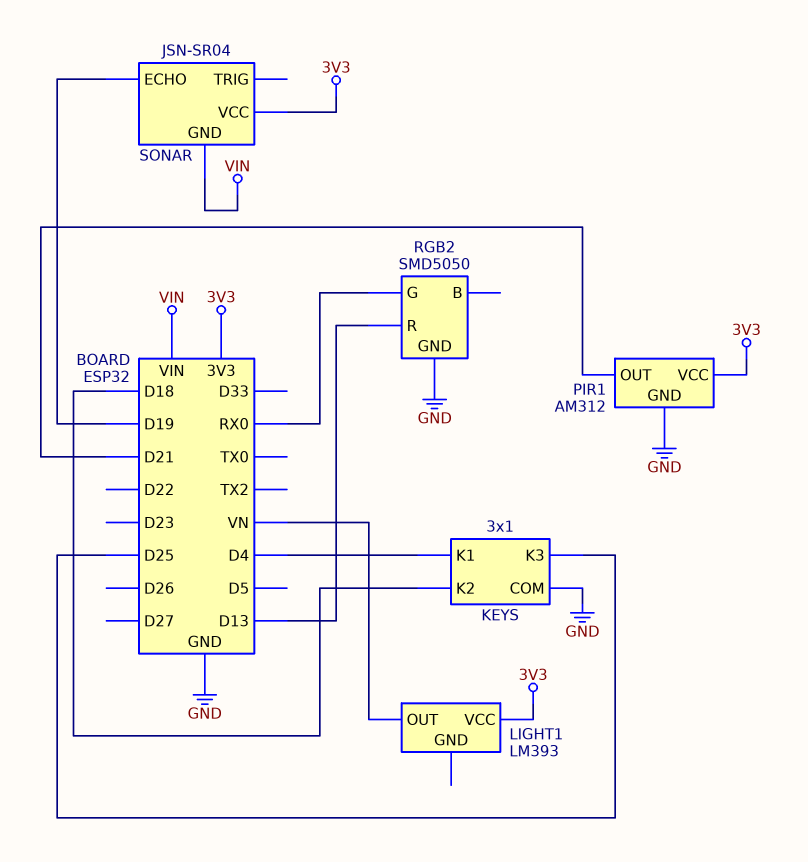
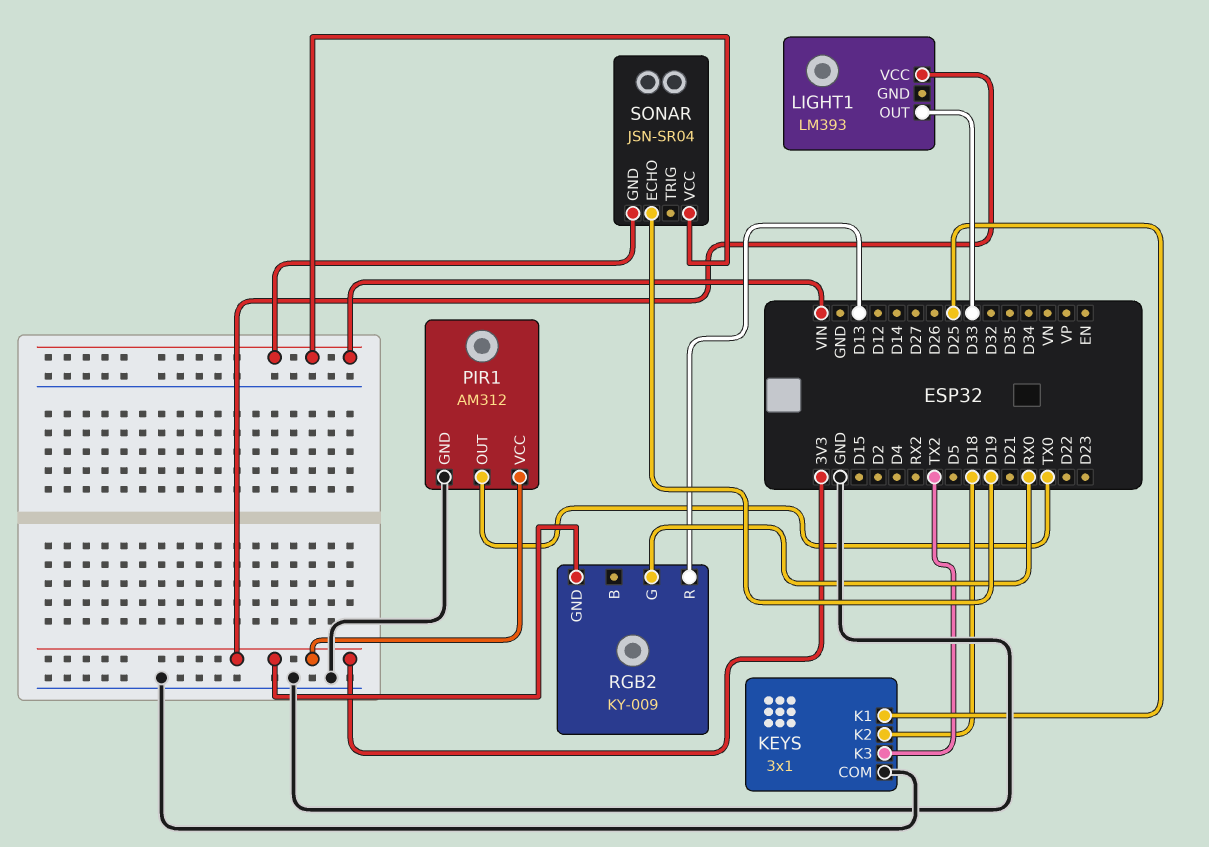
KEYS pin K1: D4 -> D25
KEYS pin K3: D25 -> TX2
LIGHT1 pin OUT: VN -> D33
PIR1 pin OUT: D21 -> TX0
RGB2: SMD5050 -> KY-009
RGB2 pin GND: GND -> 3V3
SONAR pin VCC: 3V3 -> VIN

